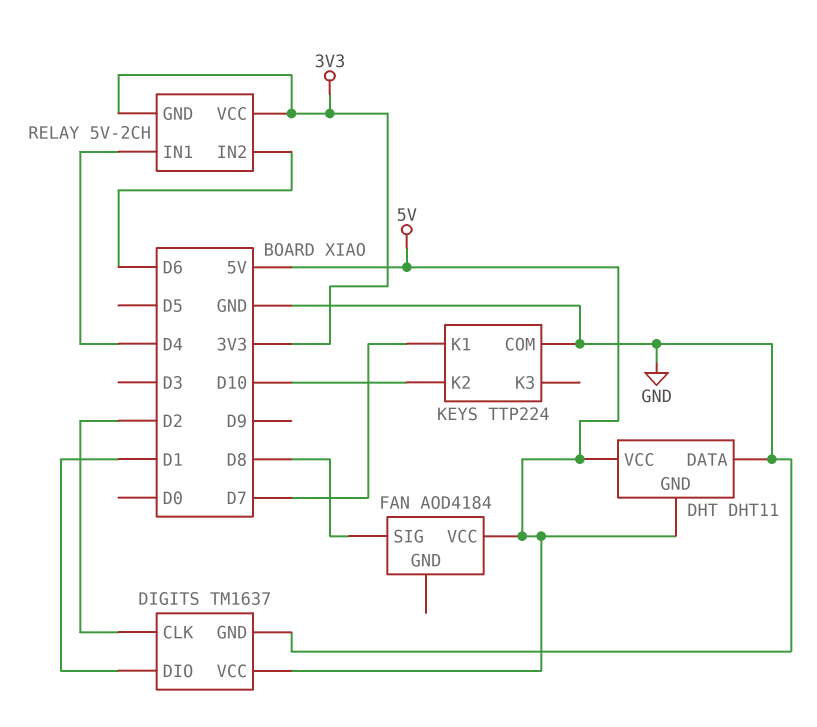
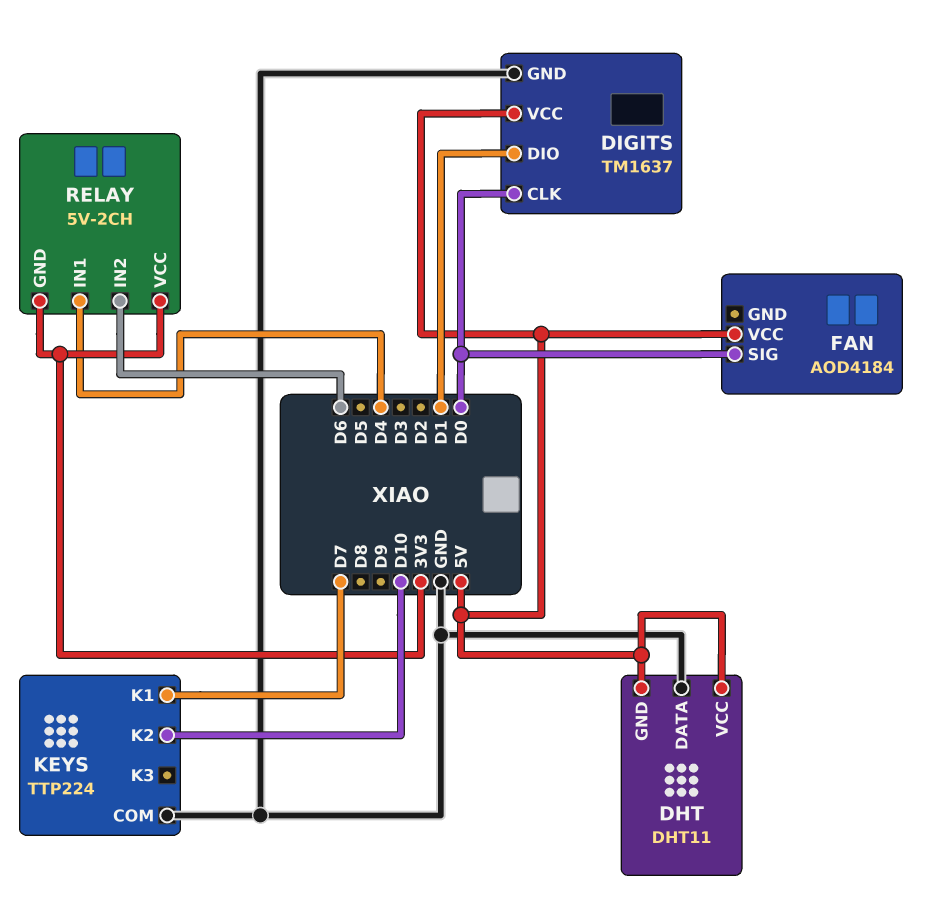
DIGITS pin CLK: D2 -> D0
FAN pin SIG: D8 -> D0

